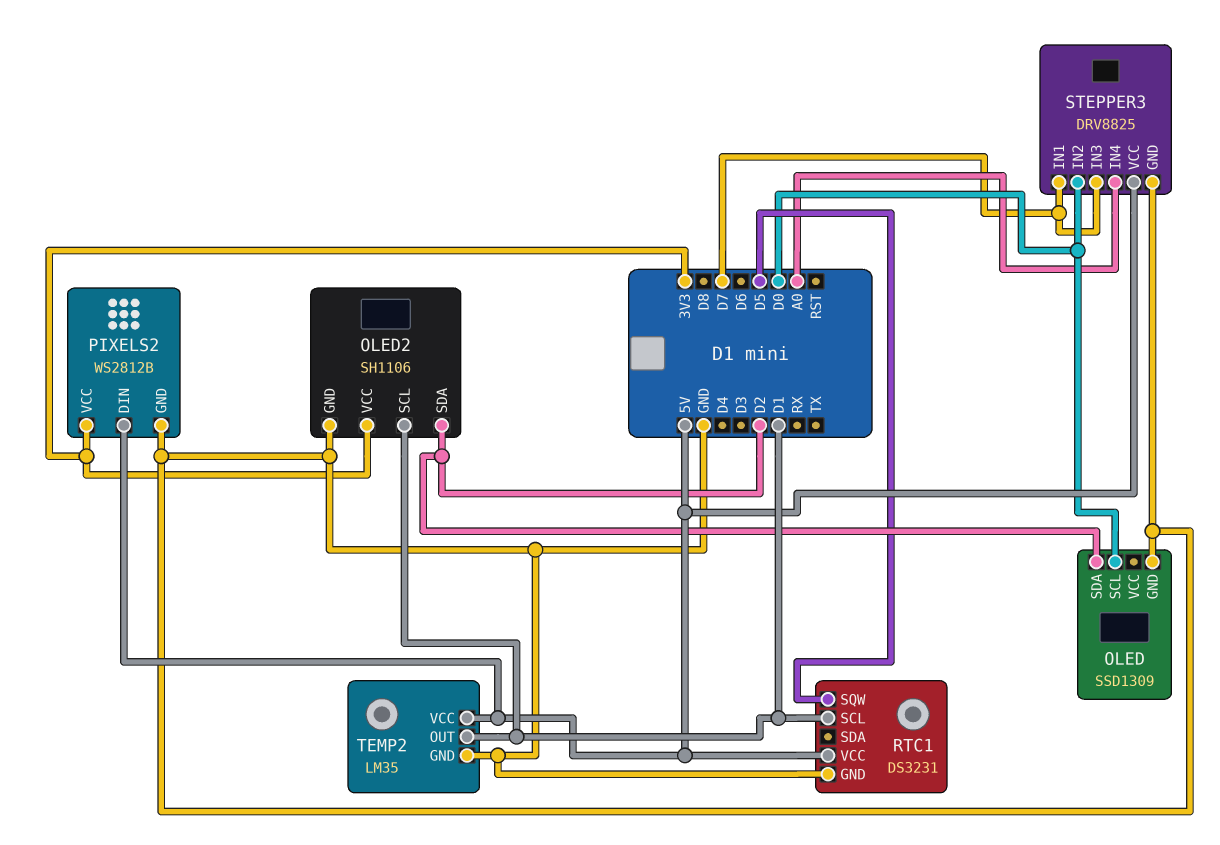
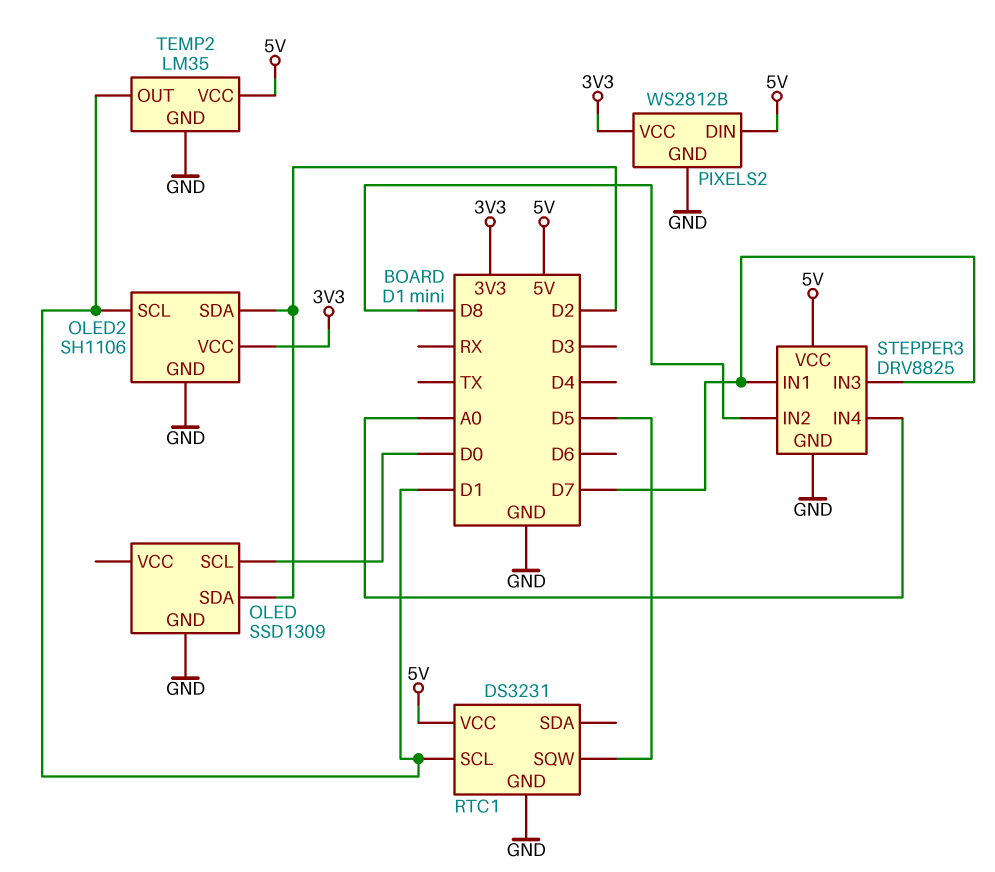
STEPPER3 pin IN2: D0 -> D8

